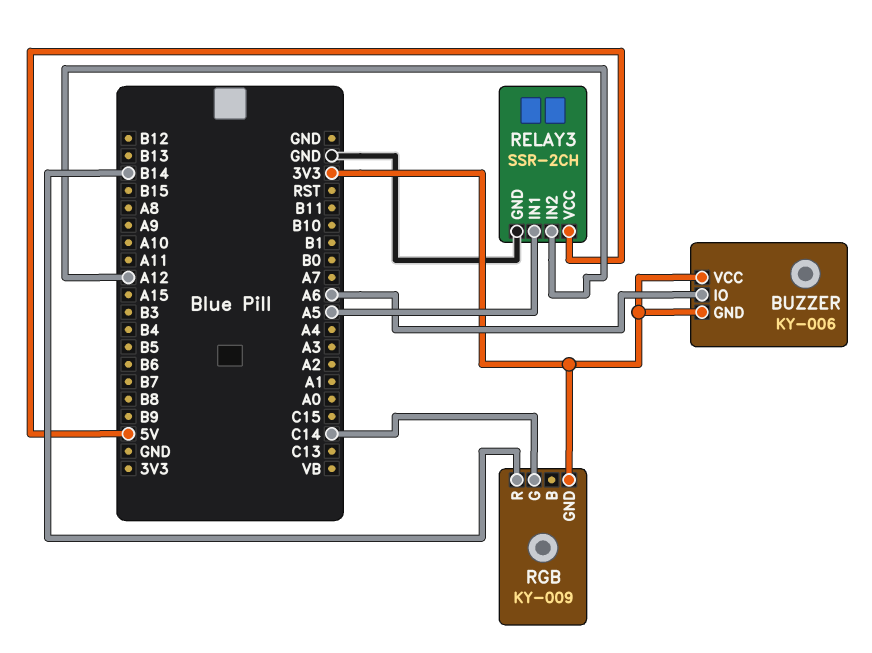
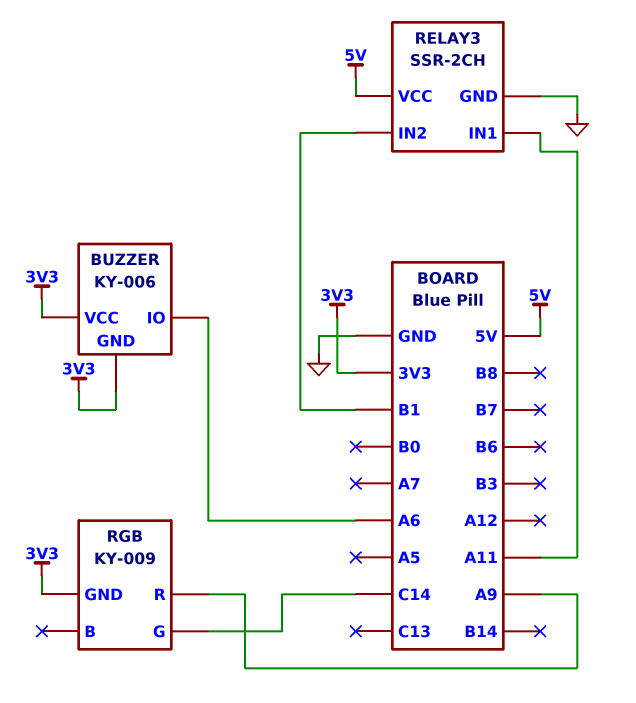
RELAY3 pin IN1: A5 -> A11
RELAY3 pin IN2: A12 -> B1
RGB pin R: B14 -> A9

